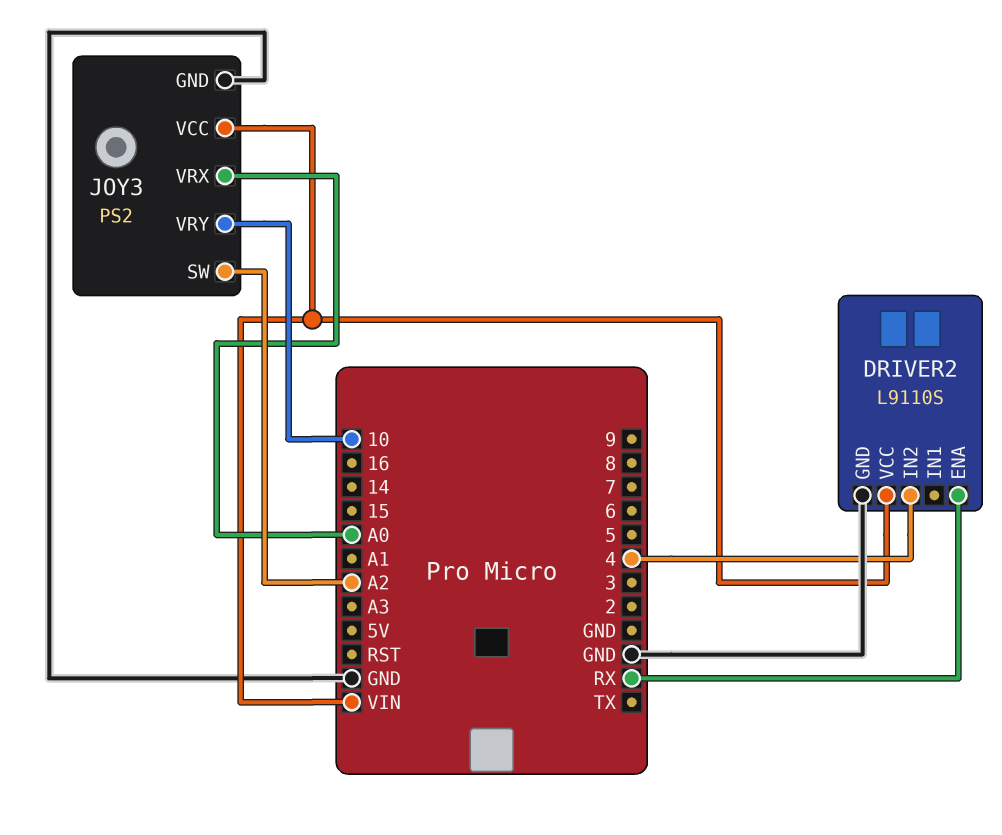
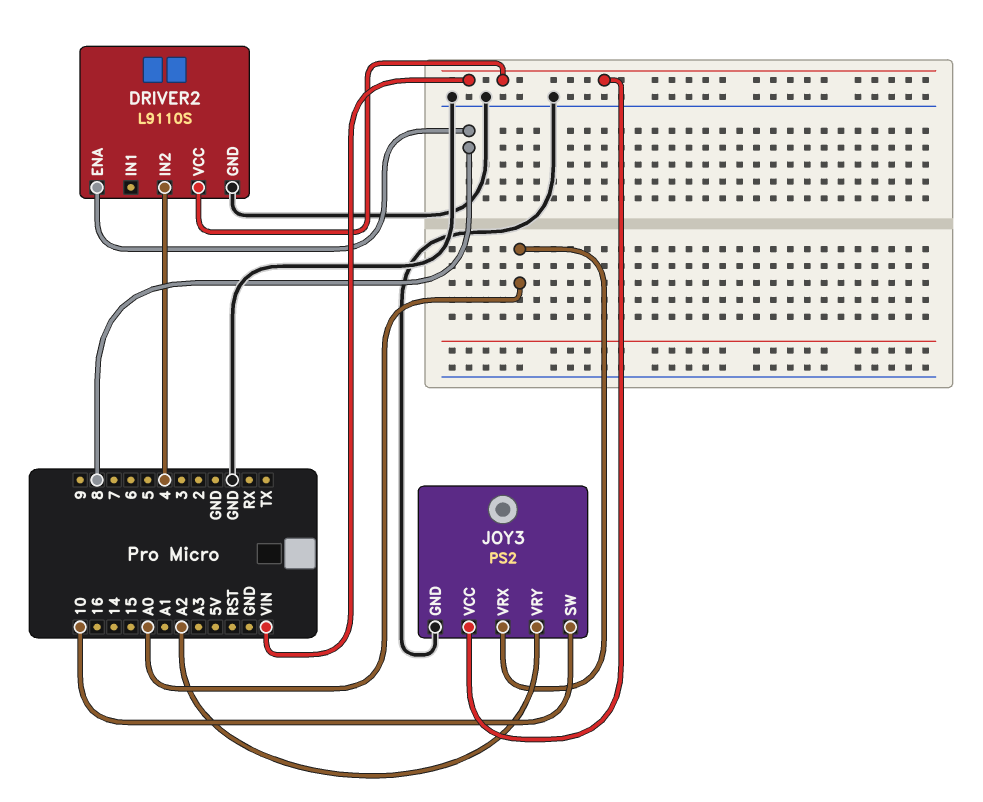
DRIVER2 pin ENA: RX -> 8
JOY3 pin SW: A2 -> 10
JOY3 pin VRY: 10 -> A2

